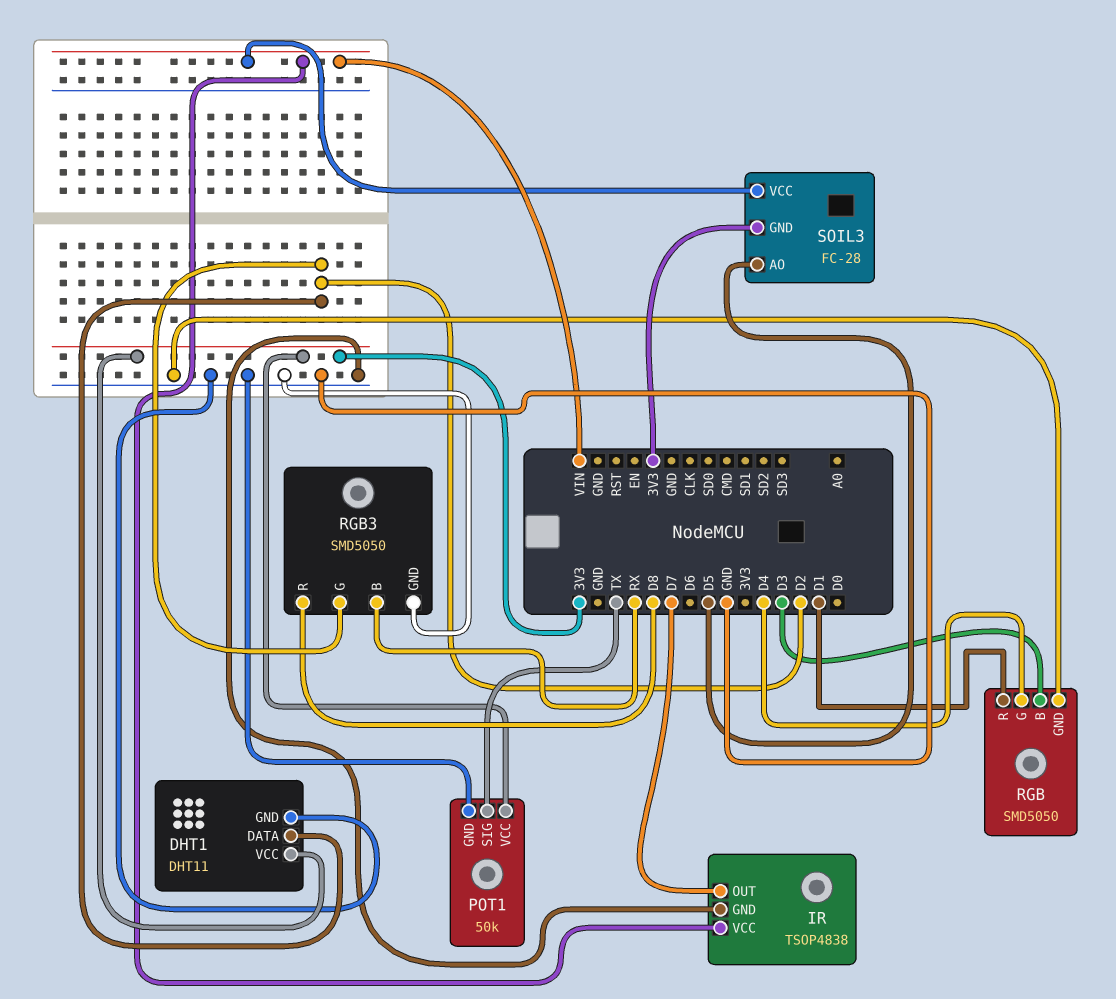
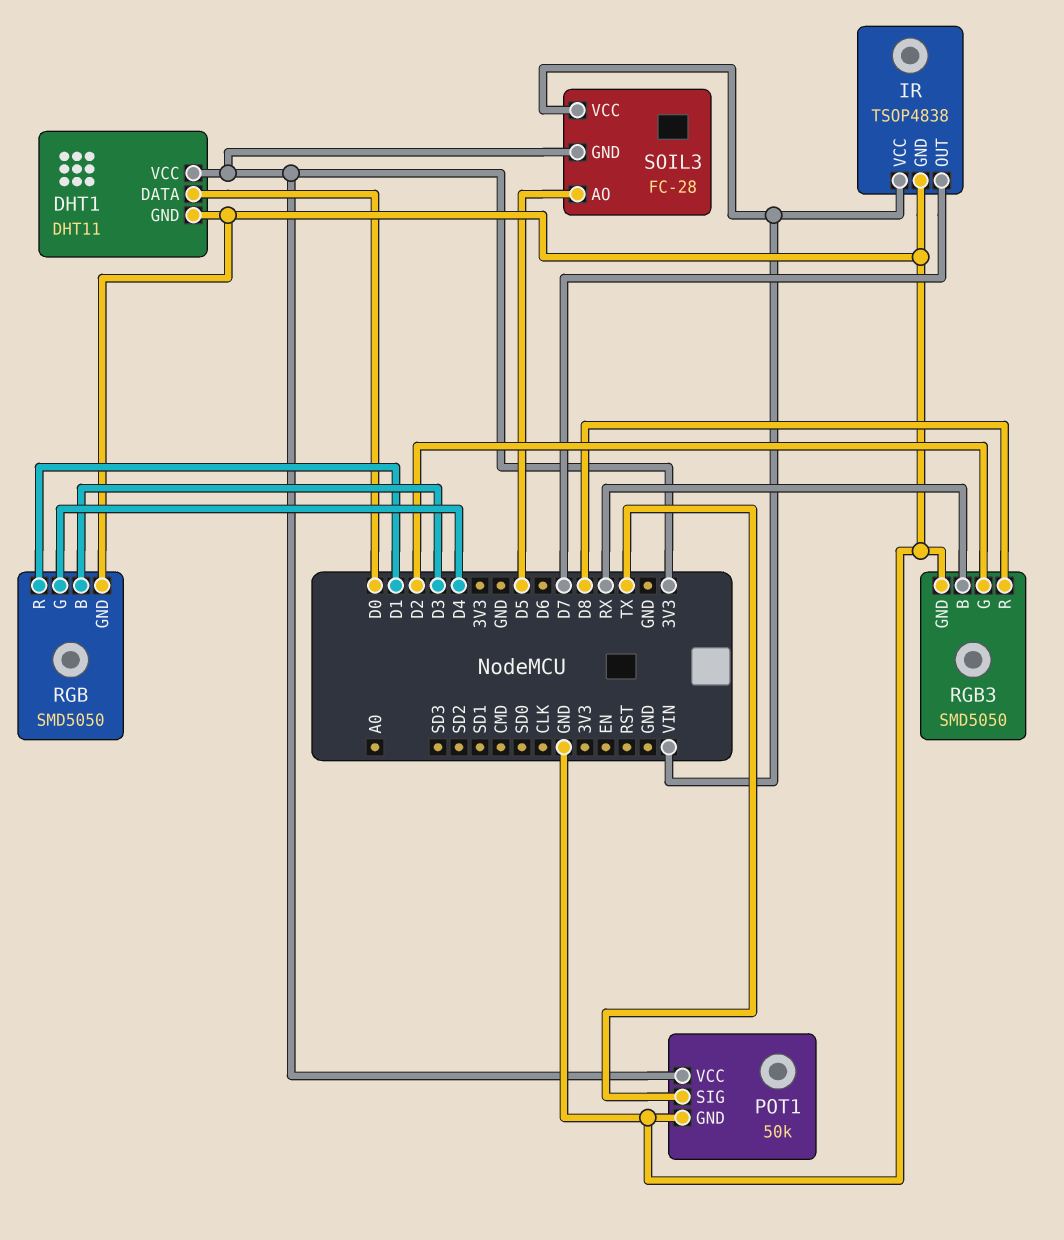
DHT1 pin DATA: D2 -> D0

